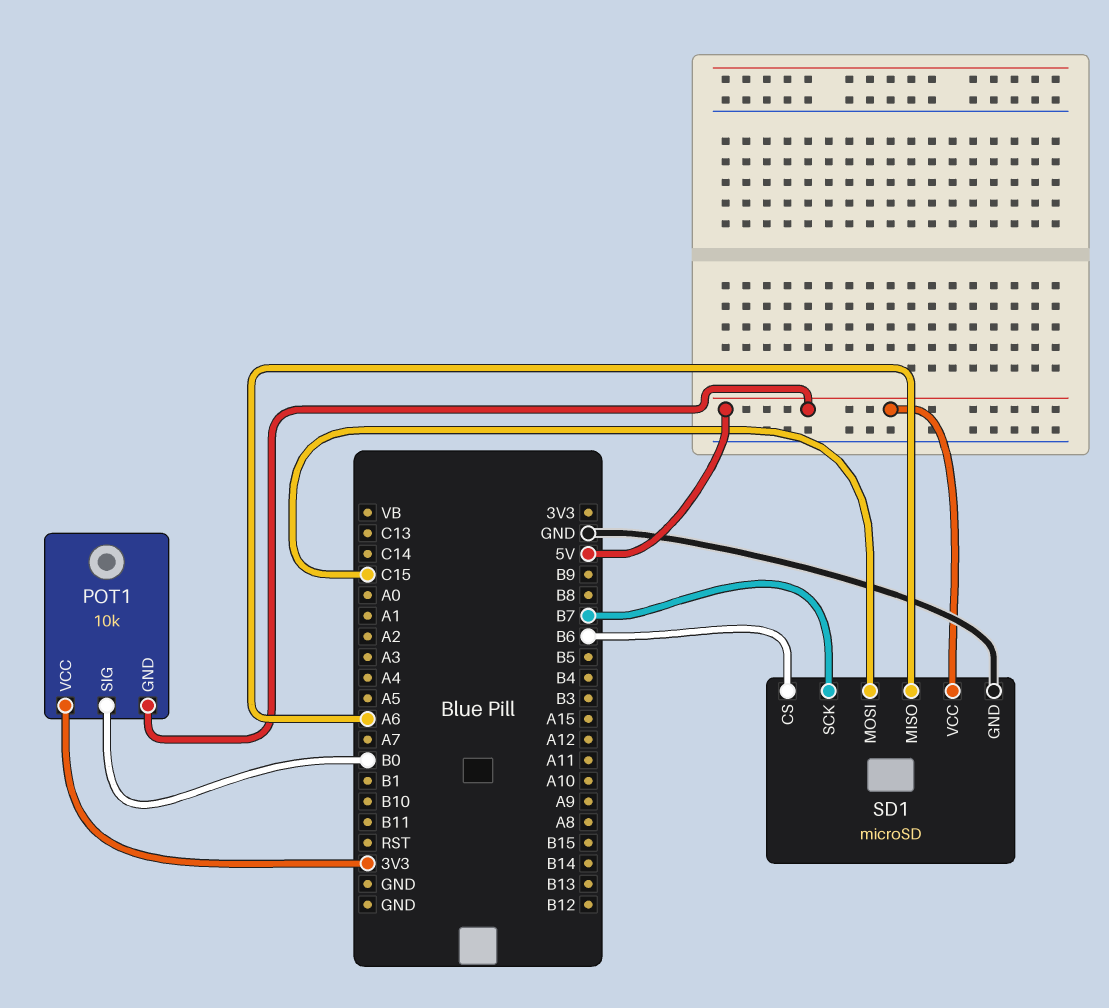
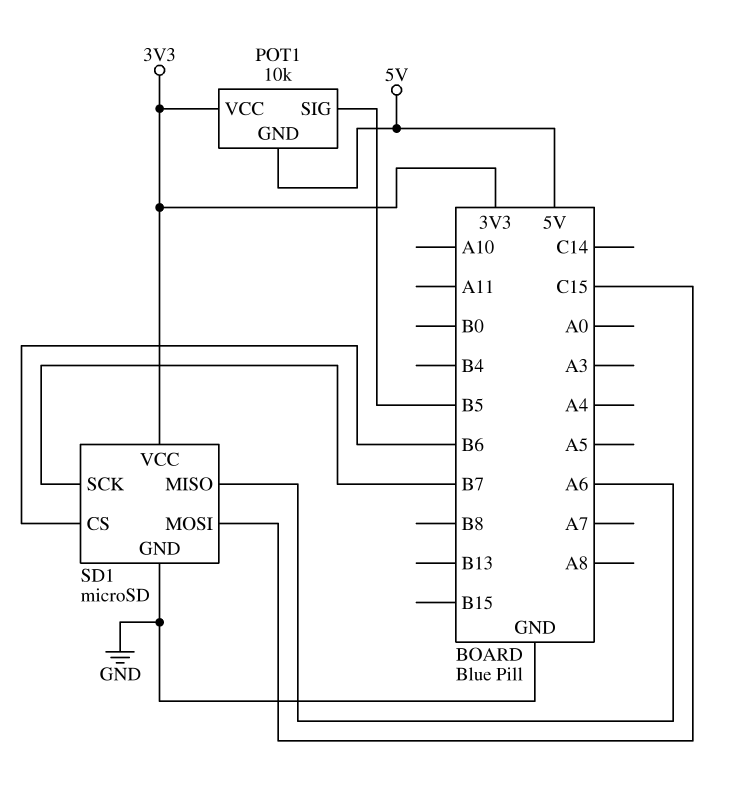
POT1 pin SIG: B0 -> B5
SD1 pin VCC: 5V -> 3V3

